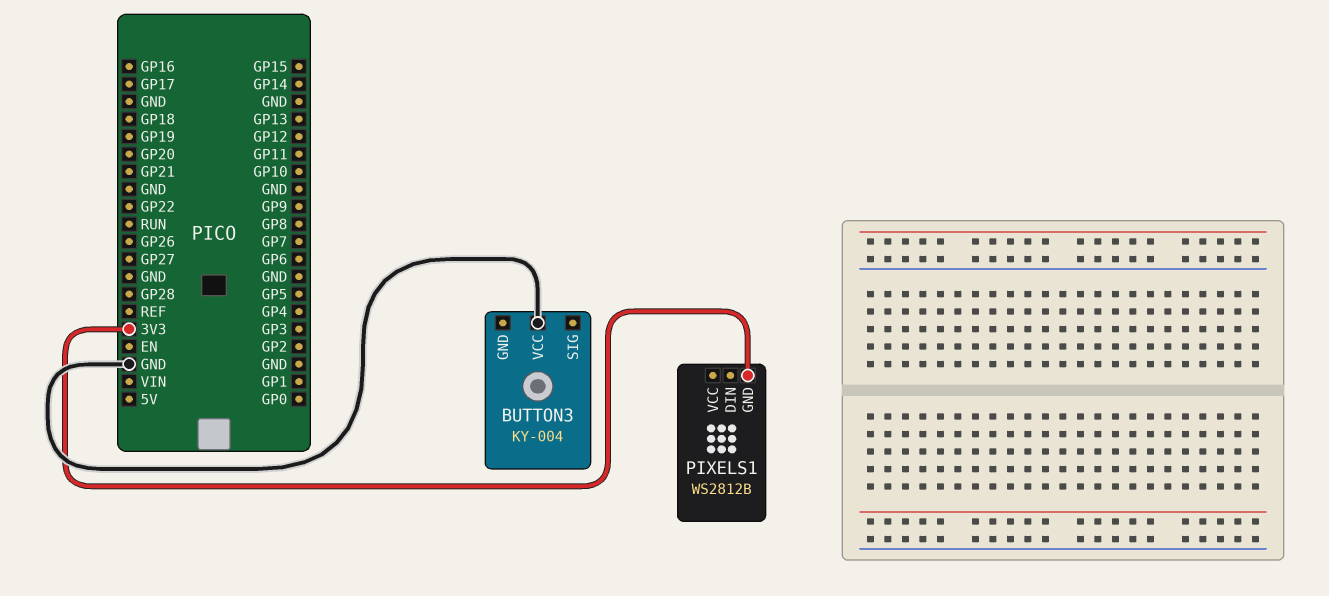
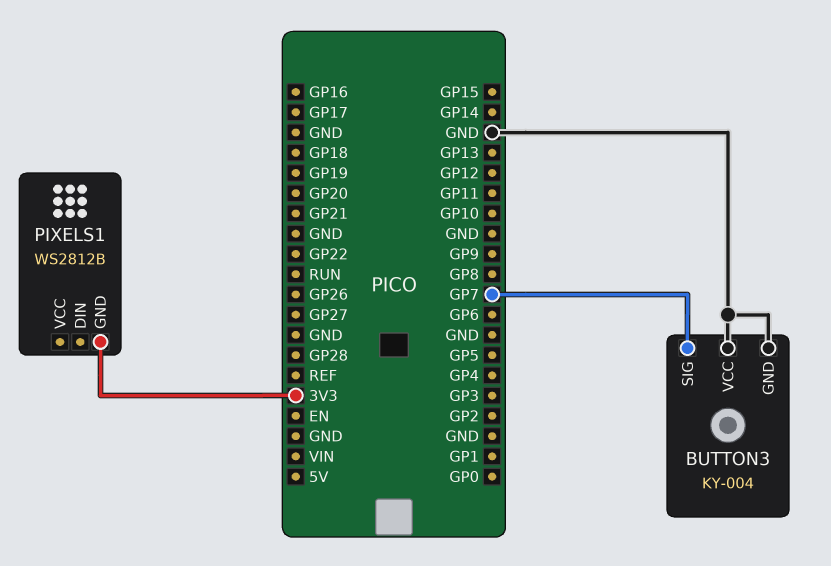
BUTTON3 pin GND: none -> GND
BUTTON3 pin SIG: none -> GP7

